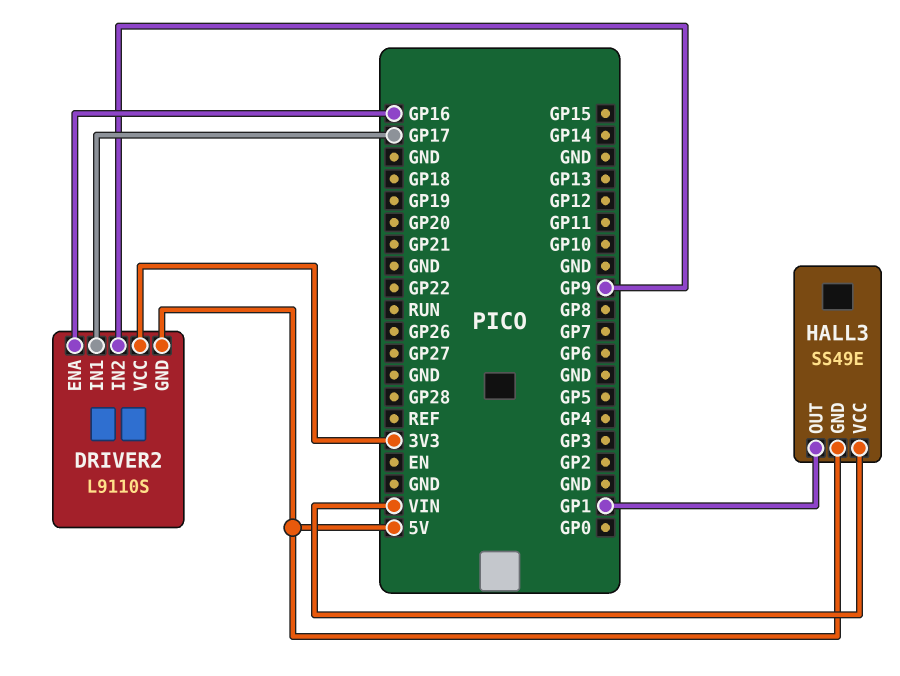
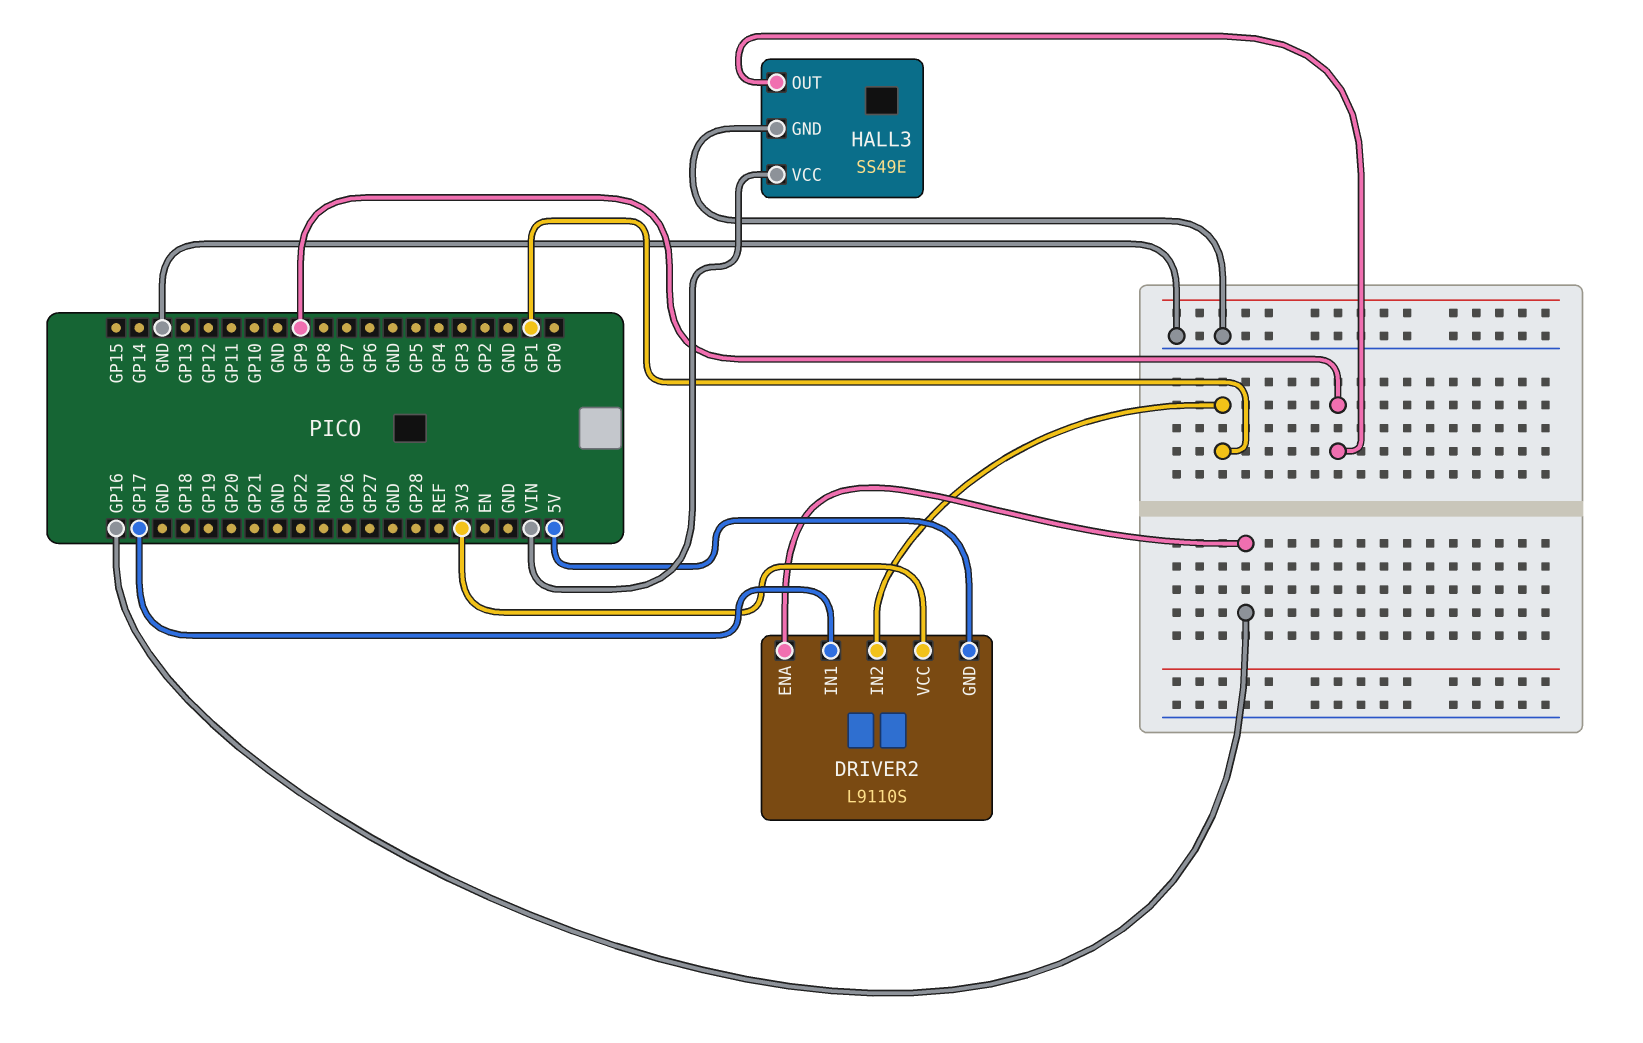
DRIVER2 pin IN2: GP9 -> GP1
HALL3 pin GND: 5V -> GND
HALL3 pin OUT: GP1 -> GP9

